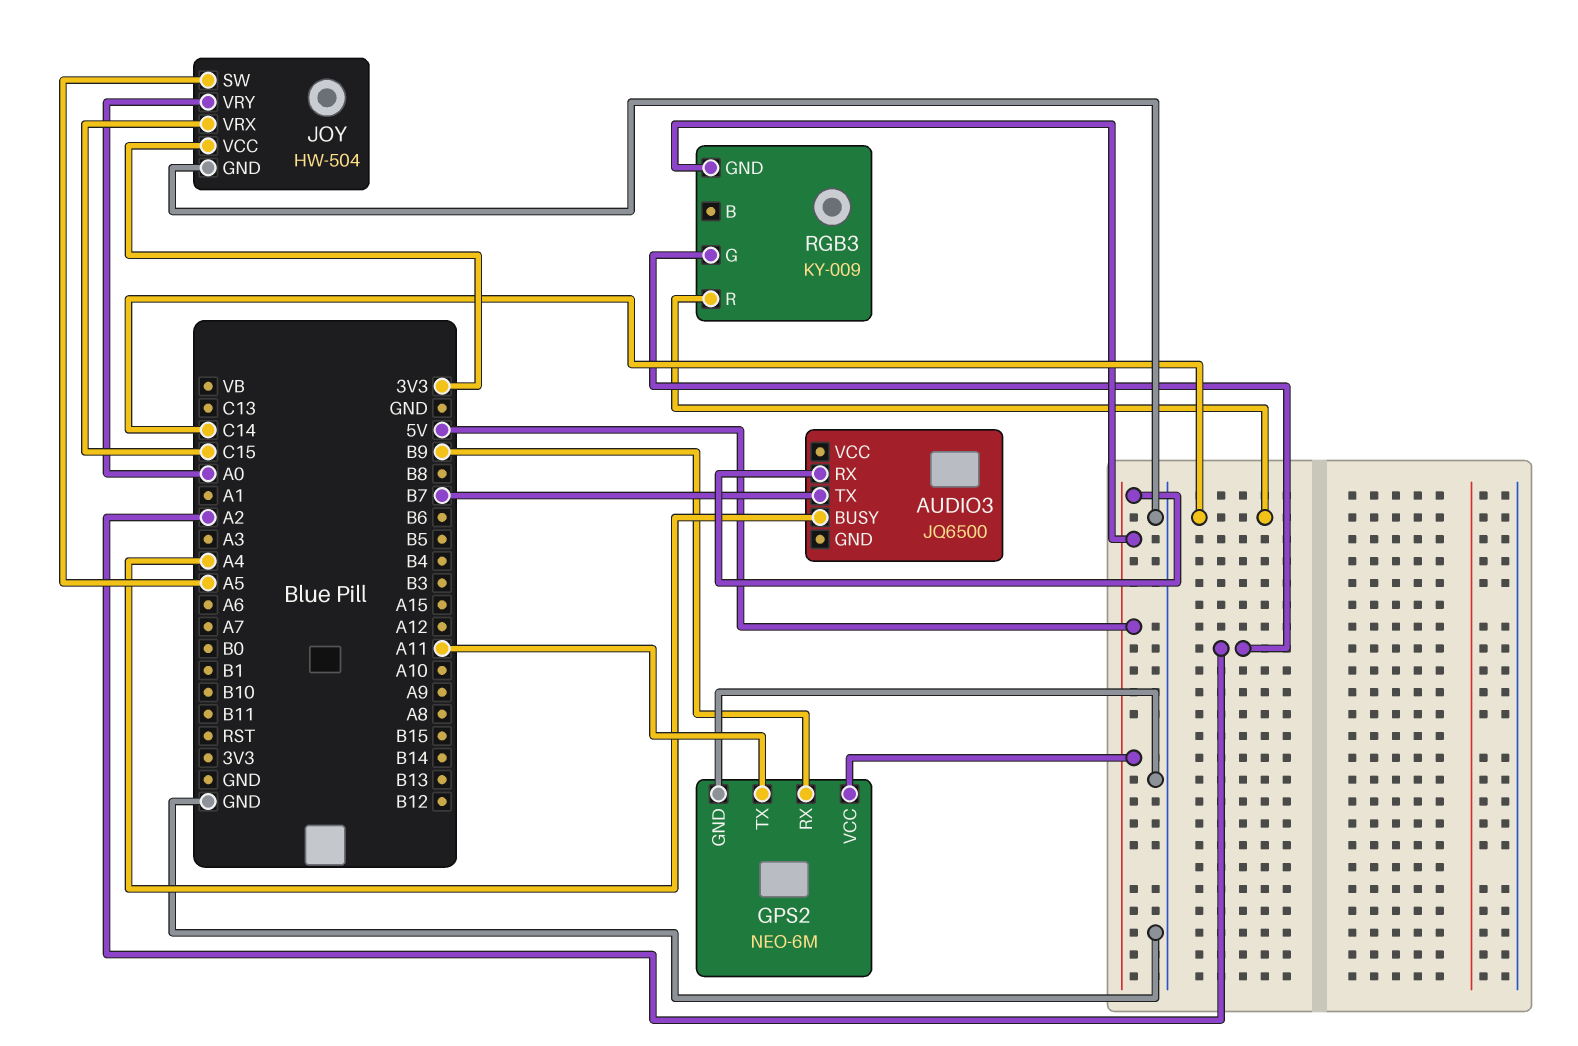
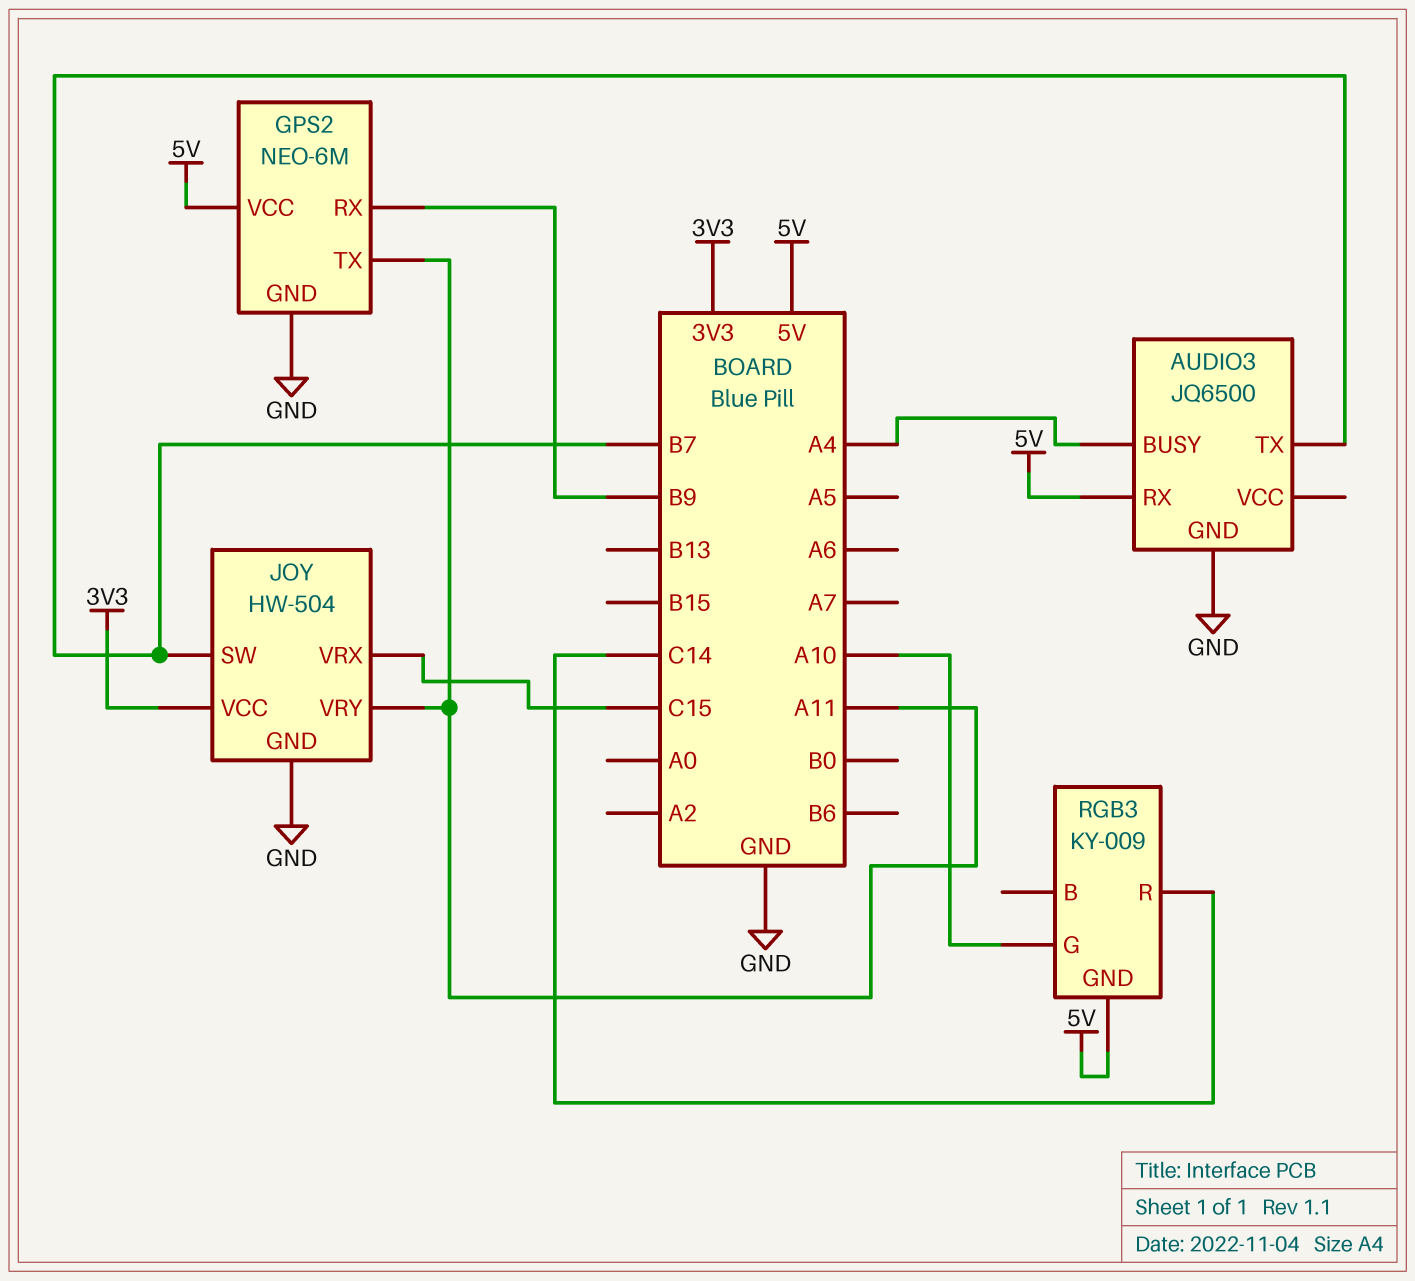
AUDIO3 pin GND: none -> GND
JOY pin SW: A5 -> B7
JOY pin VRY: A0 -> A11
RGB3 pin G: A2 -> A10

